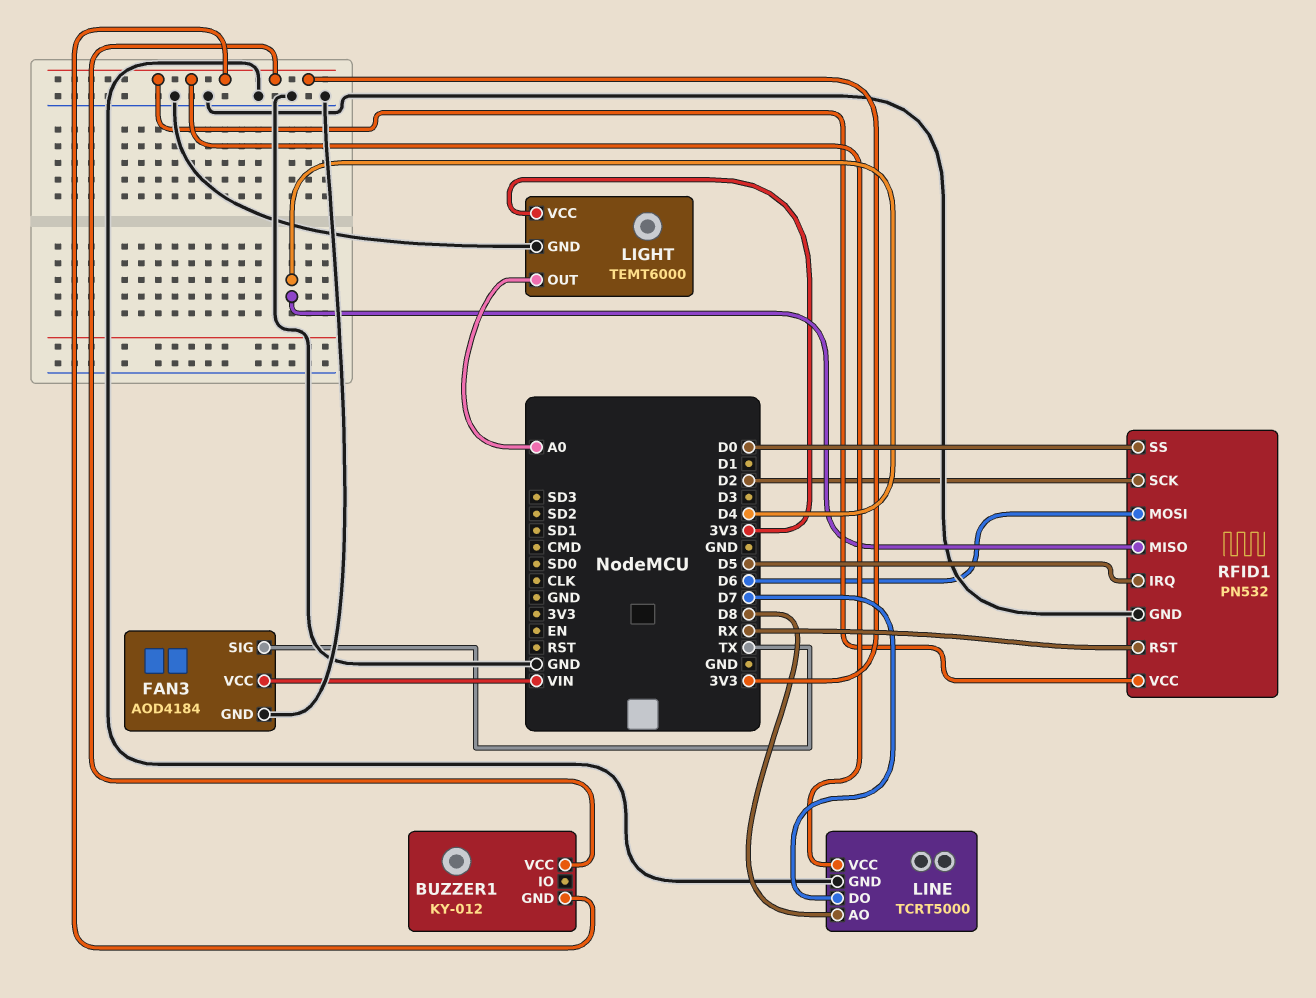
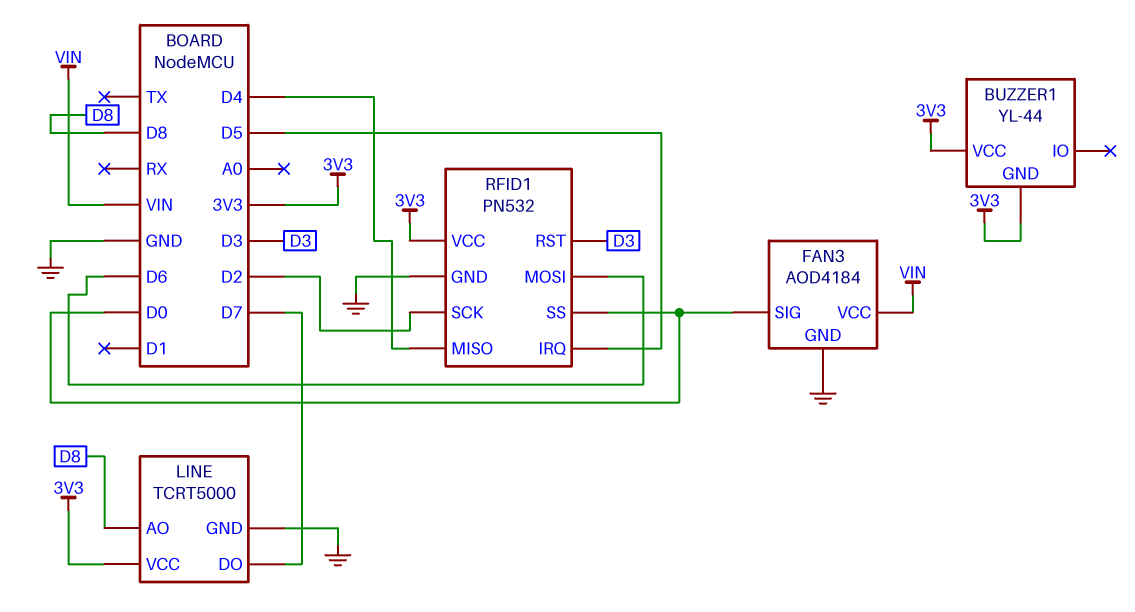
BUZZER1: KY-012 -> YL-44
FAN3 pin SIG: TX -> D0
LIGHT: TEMT6000 -> none
LIGHT pin GND: GND -> none
LIGHT pin OUT: A0 -> none
LIGHT pin VCC: 3V3 -> none
RFID1 pin RST: RX -> D3

